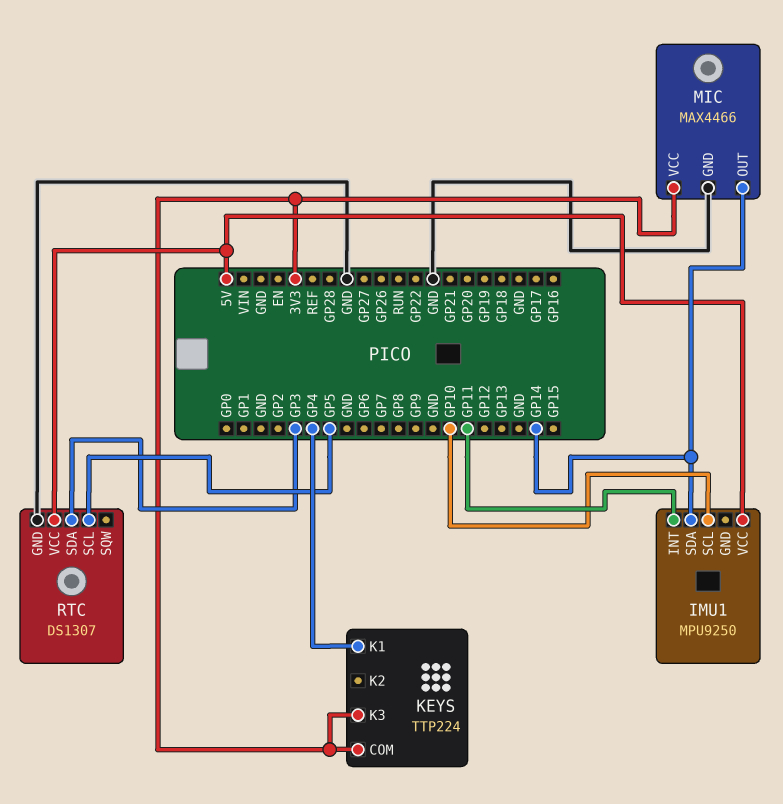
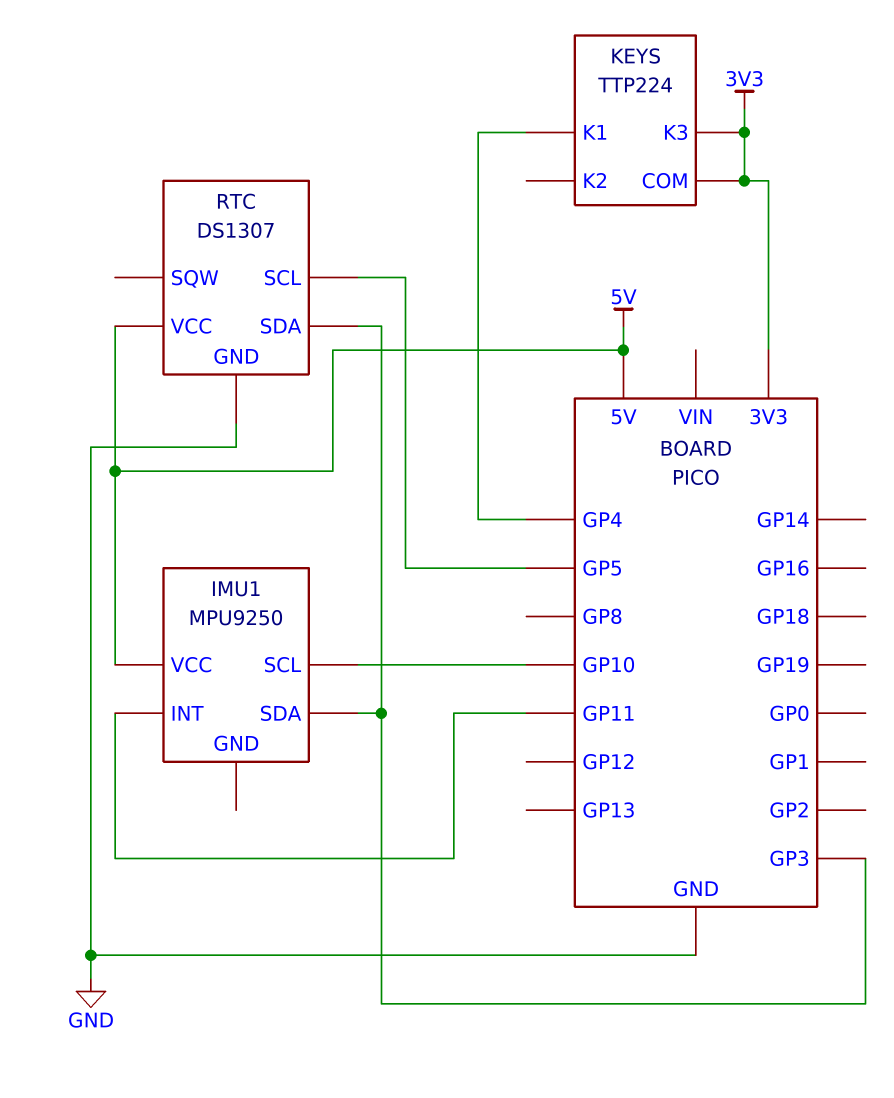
IMU1 pin SDA: GP14 -> GP3
MIC: MAX4466 -> none
MIC pin GND: GND -> none
MIC pin OUT: GP14 -> none
MIC pin VCC: 3V3 -> none

